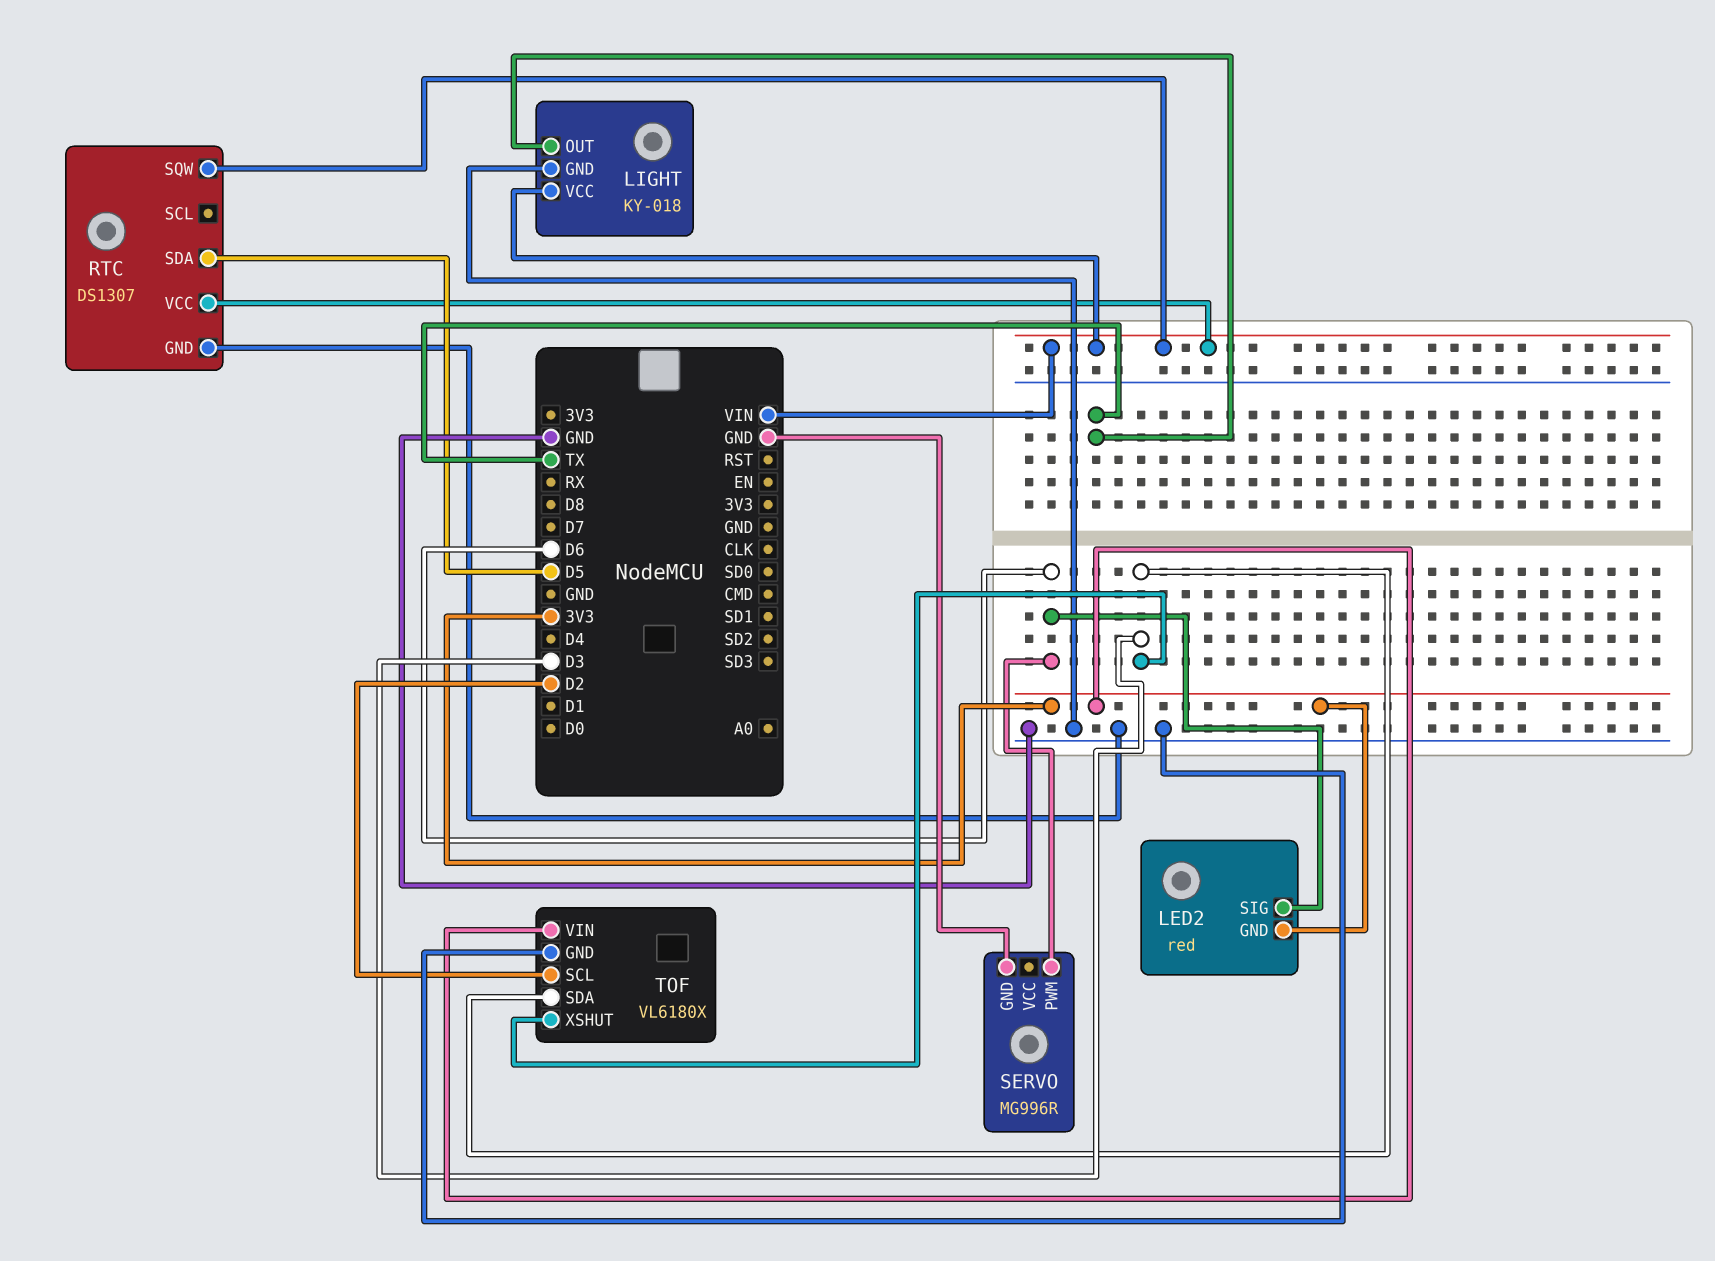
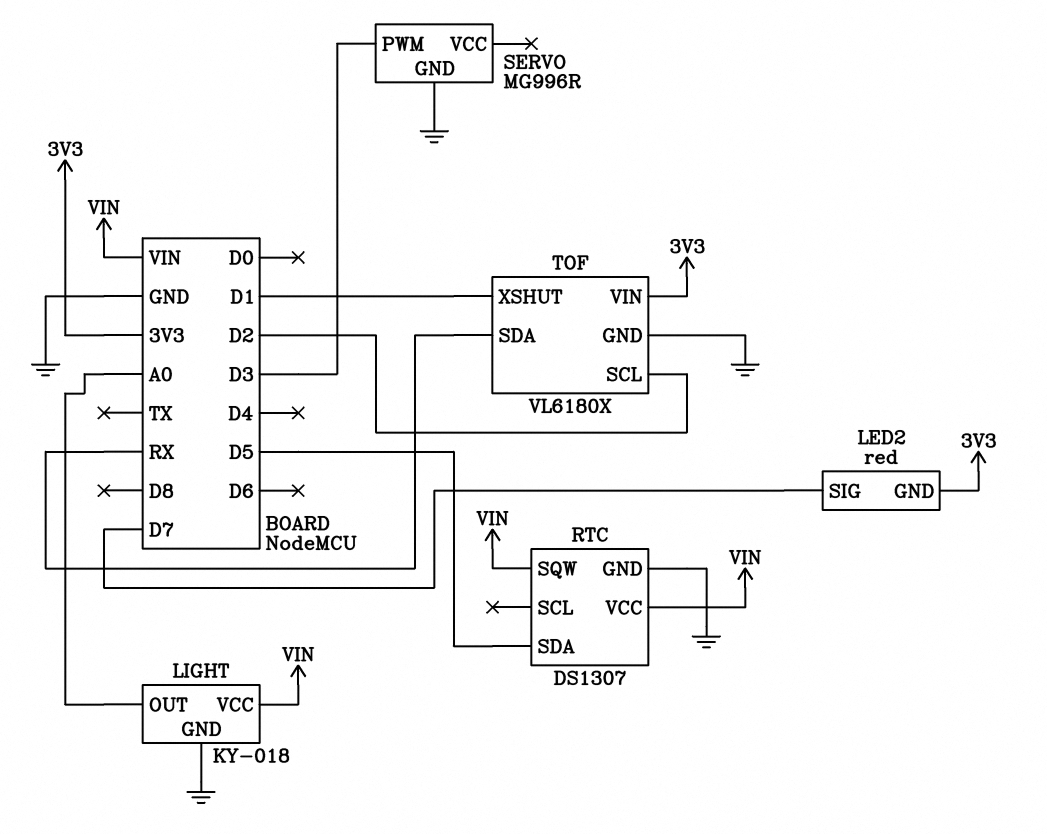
LED2 pin SIG: D6 -> D7
LIGHT pin OUT: TX -> A0
SERVO pin PWM: D6 -> D3
TOF pin SDA: D3 -> RX
TOF pin XSHUT: D3 -> D1

